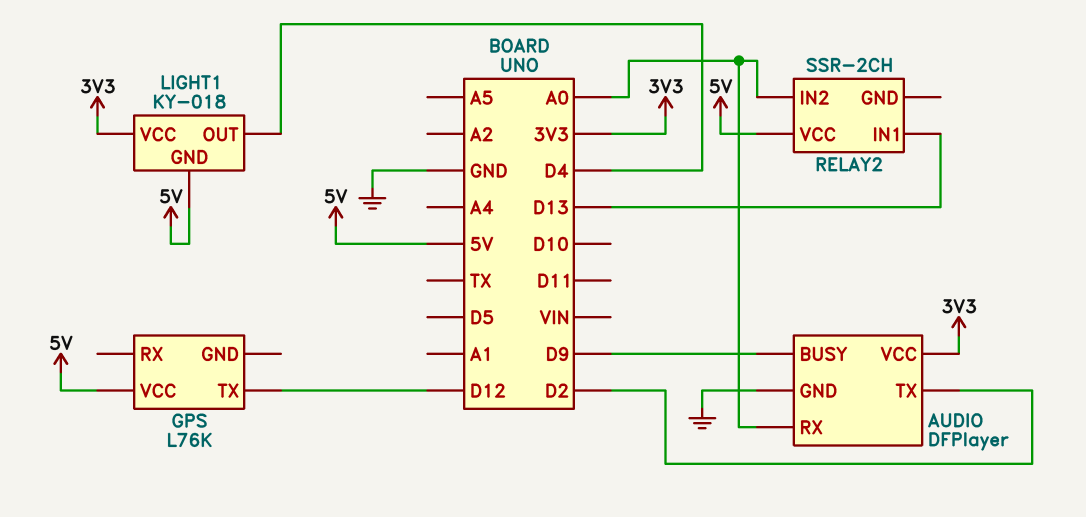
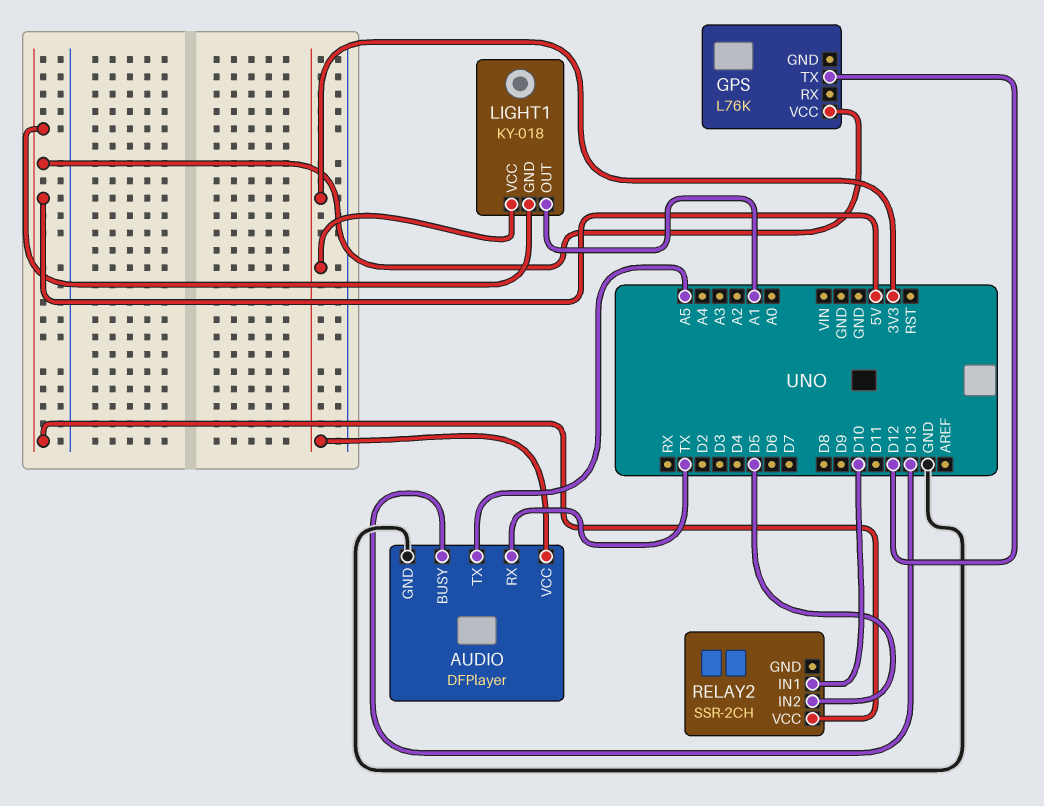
AUDIO pin BUSY: D9 -> D13
AUDIO pin RX: A0 -> TX
AUDIO pin TX: D2 -> A5
LIGHT1 pin OUT: D4 -> A1
RELAY2 pin IN1: D13 -> D10
RELAY2 pin IN2: A0 -> D5

